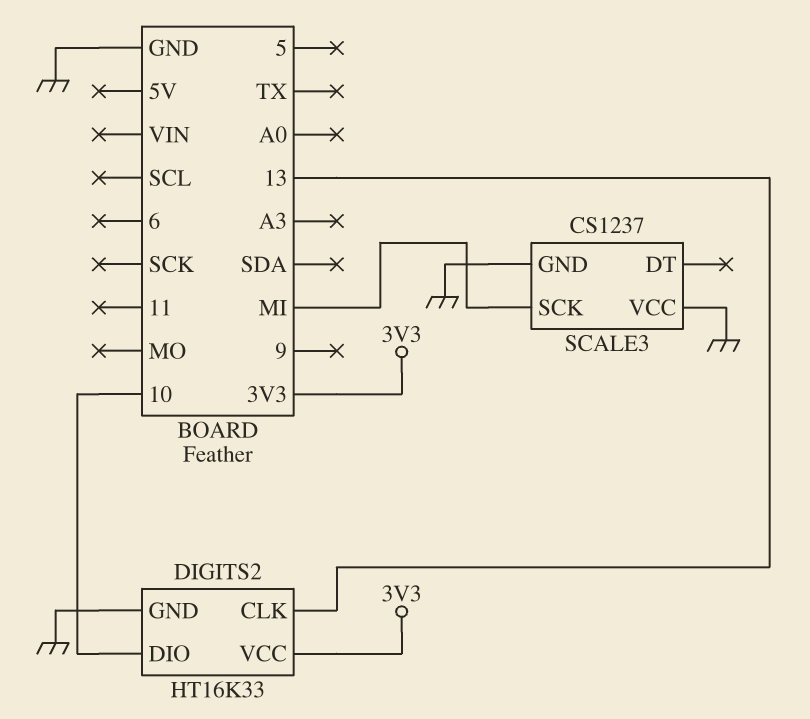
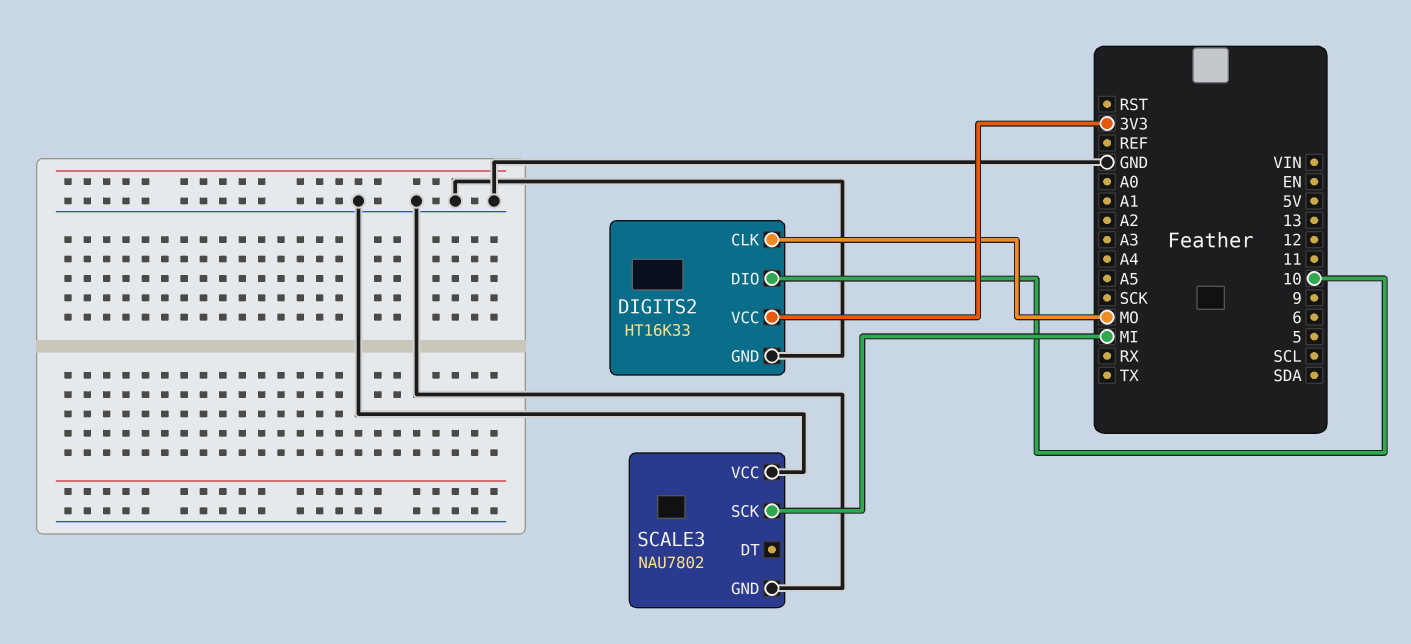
DIGITS2 pin CLK: 13 -> MO
SCALE3: CS1237 -> NAU7802

